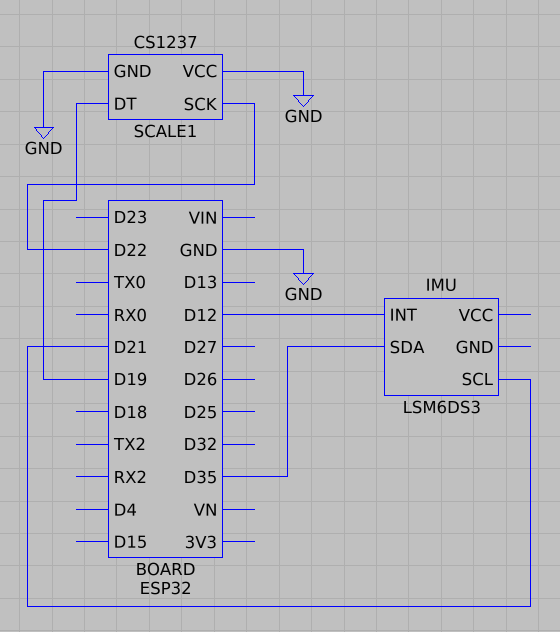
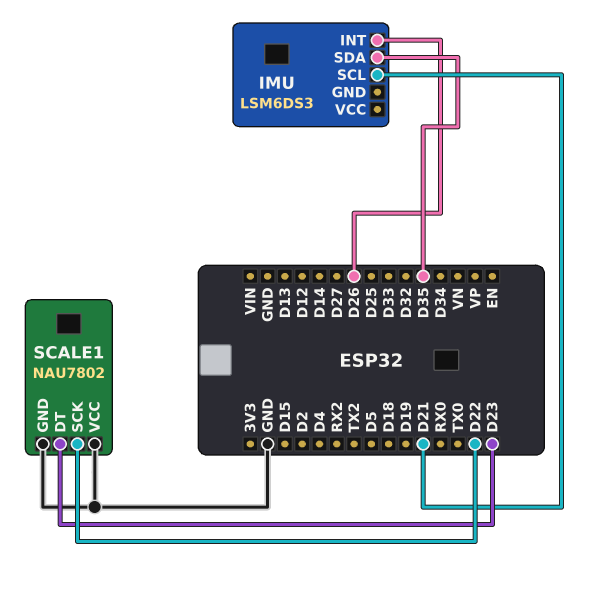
IMU pin INT: D12 -> D26
SCALE1: CS1237 -> NAU7802
SCALE1 pin DT: D19 -> D23

